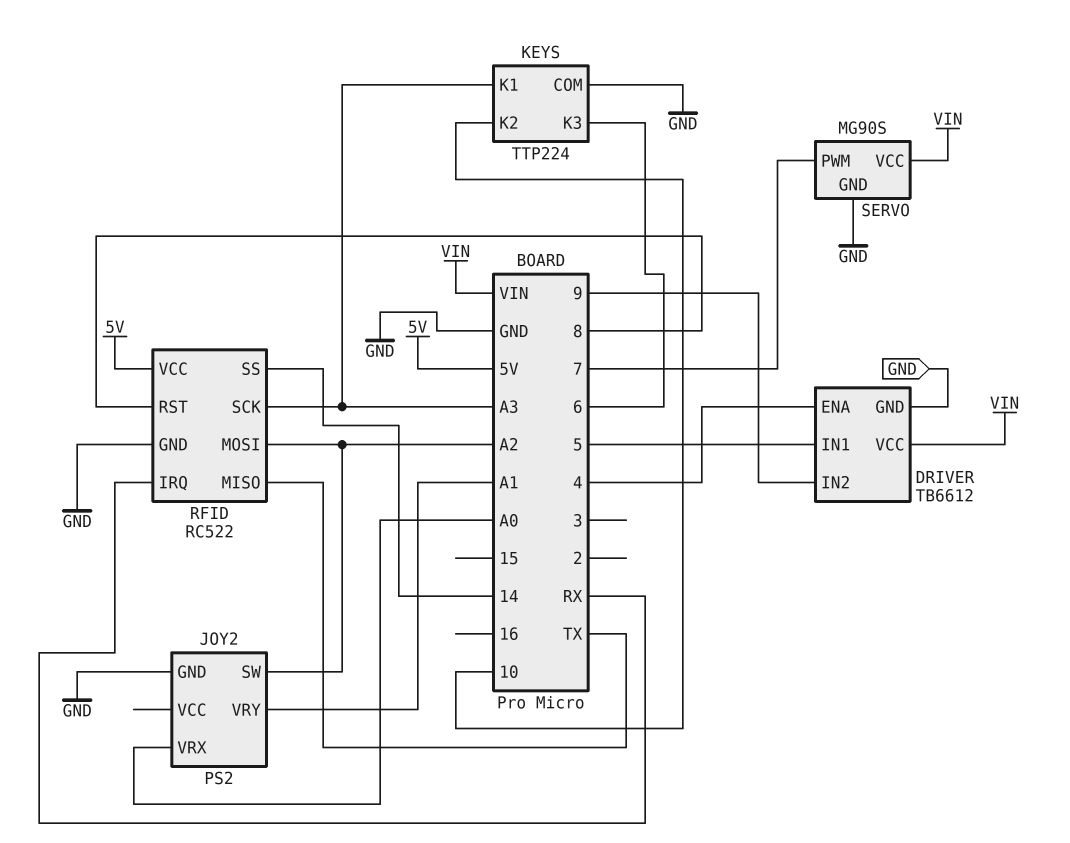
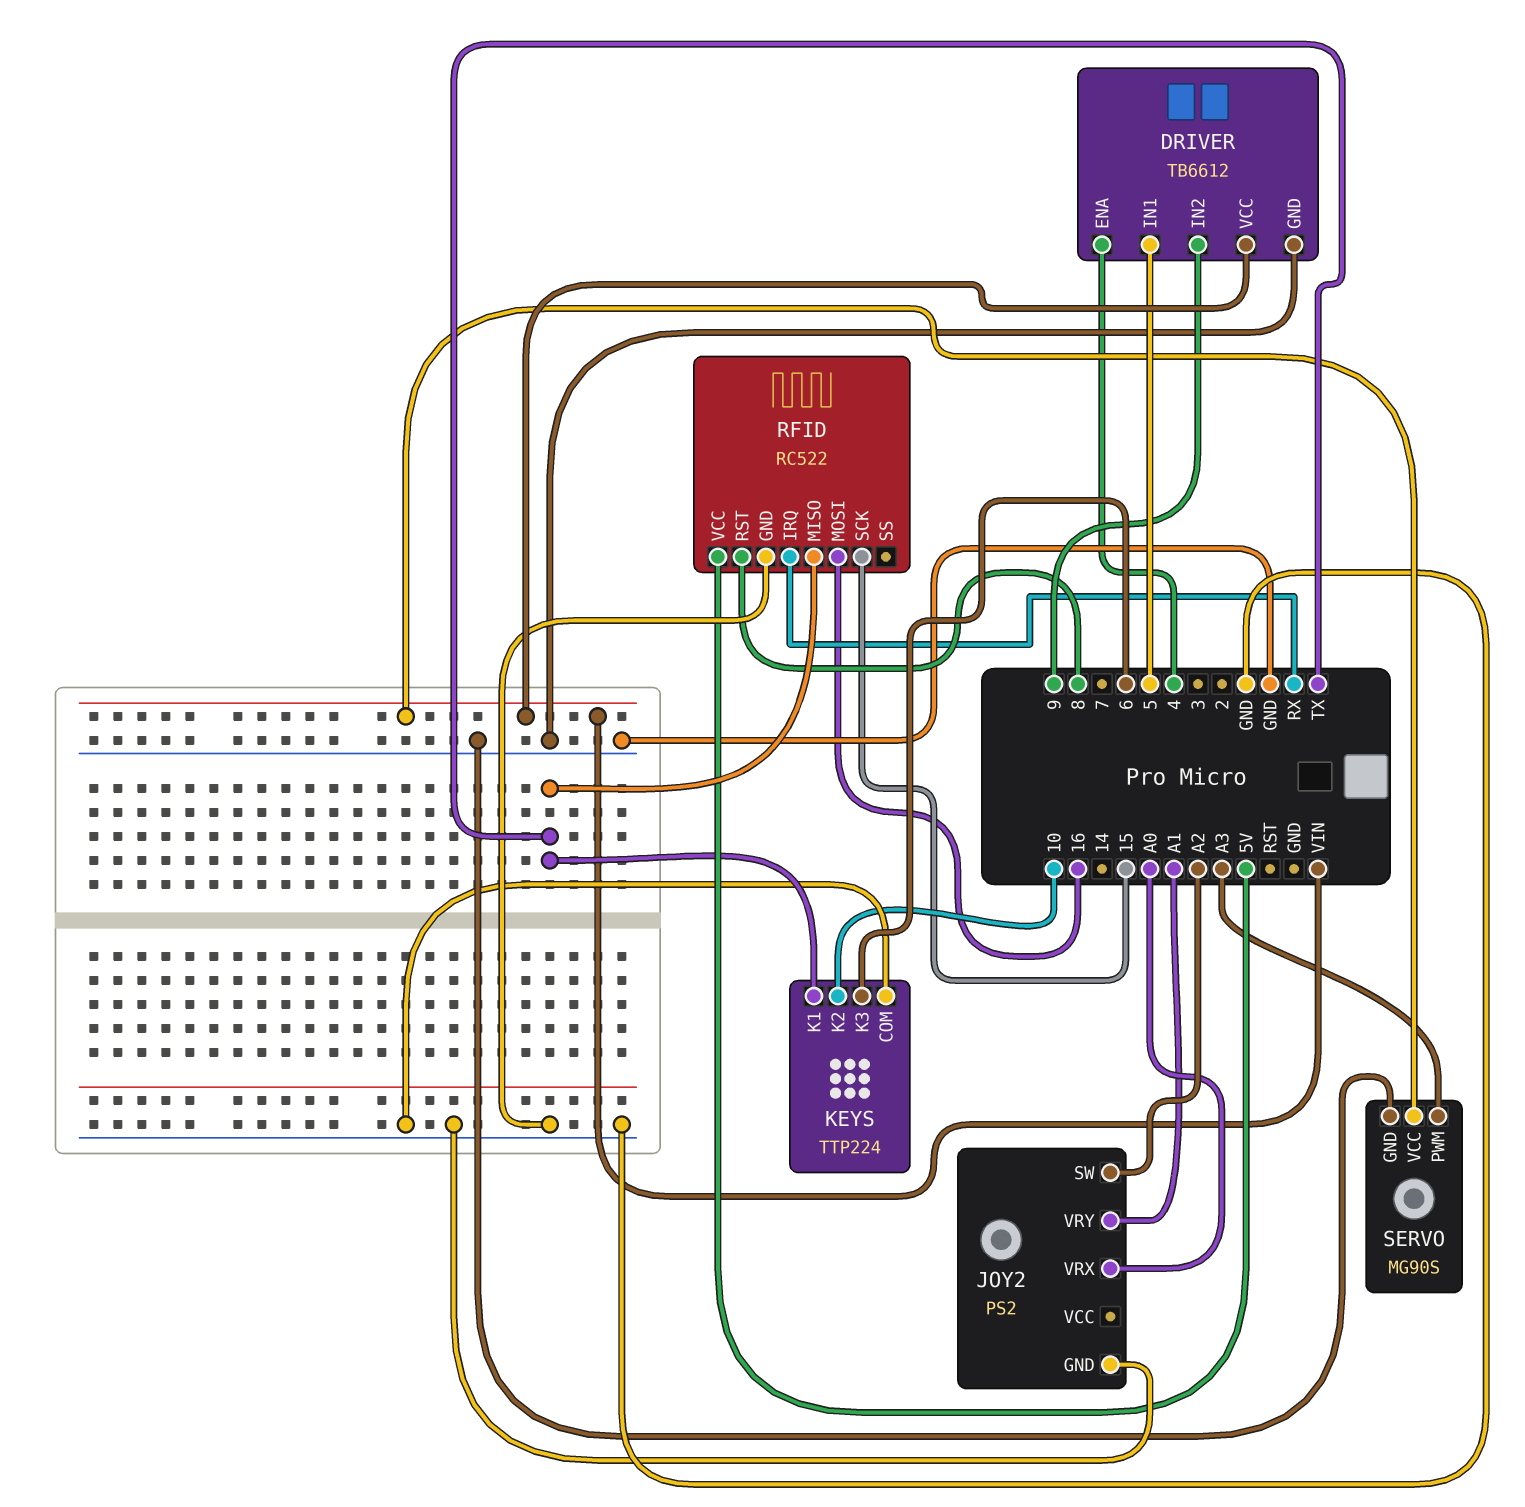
KEYS pin K1: A3 -> TX
RFID pin MOSI: A2 -> 16
RFID pin SCK: A3 -> 15
RFID pin SS: 14 -> none
SERVO pin PWM: 7 -> A3

